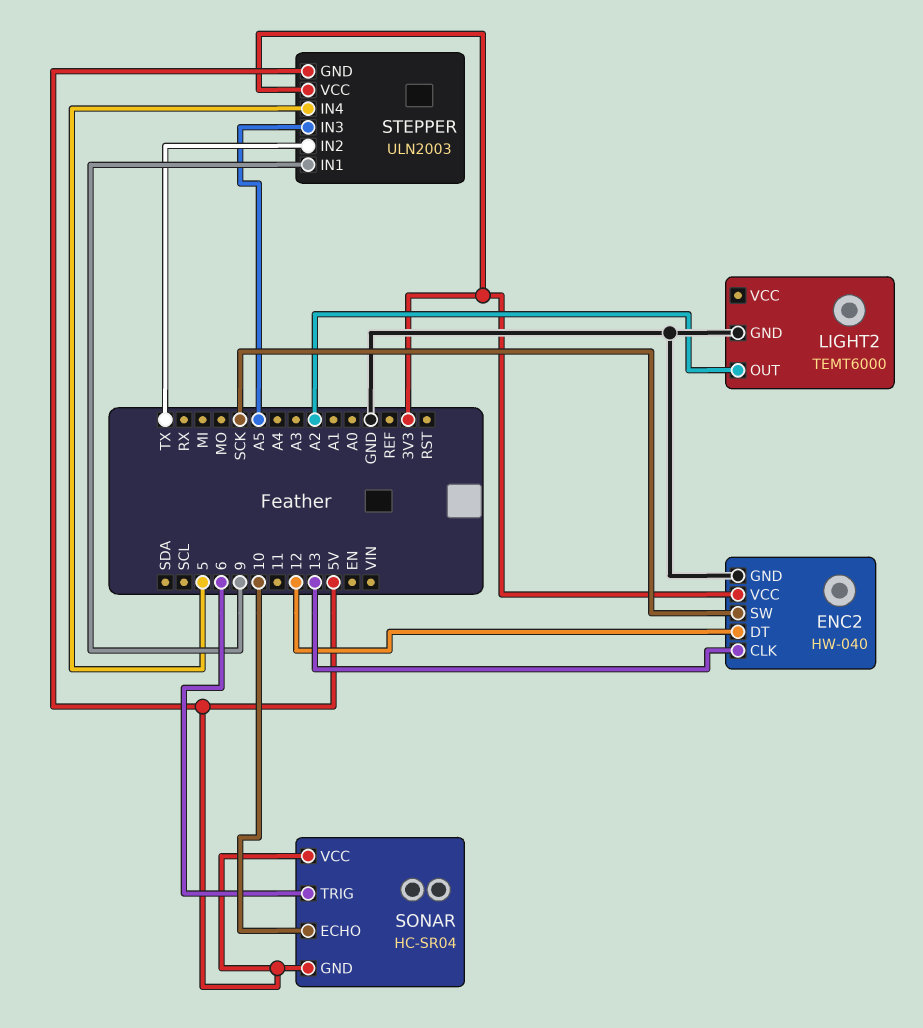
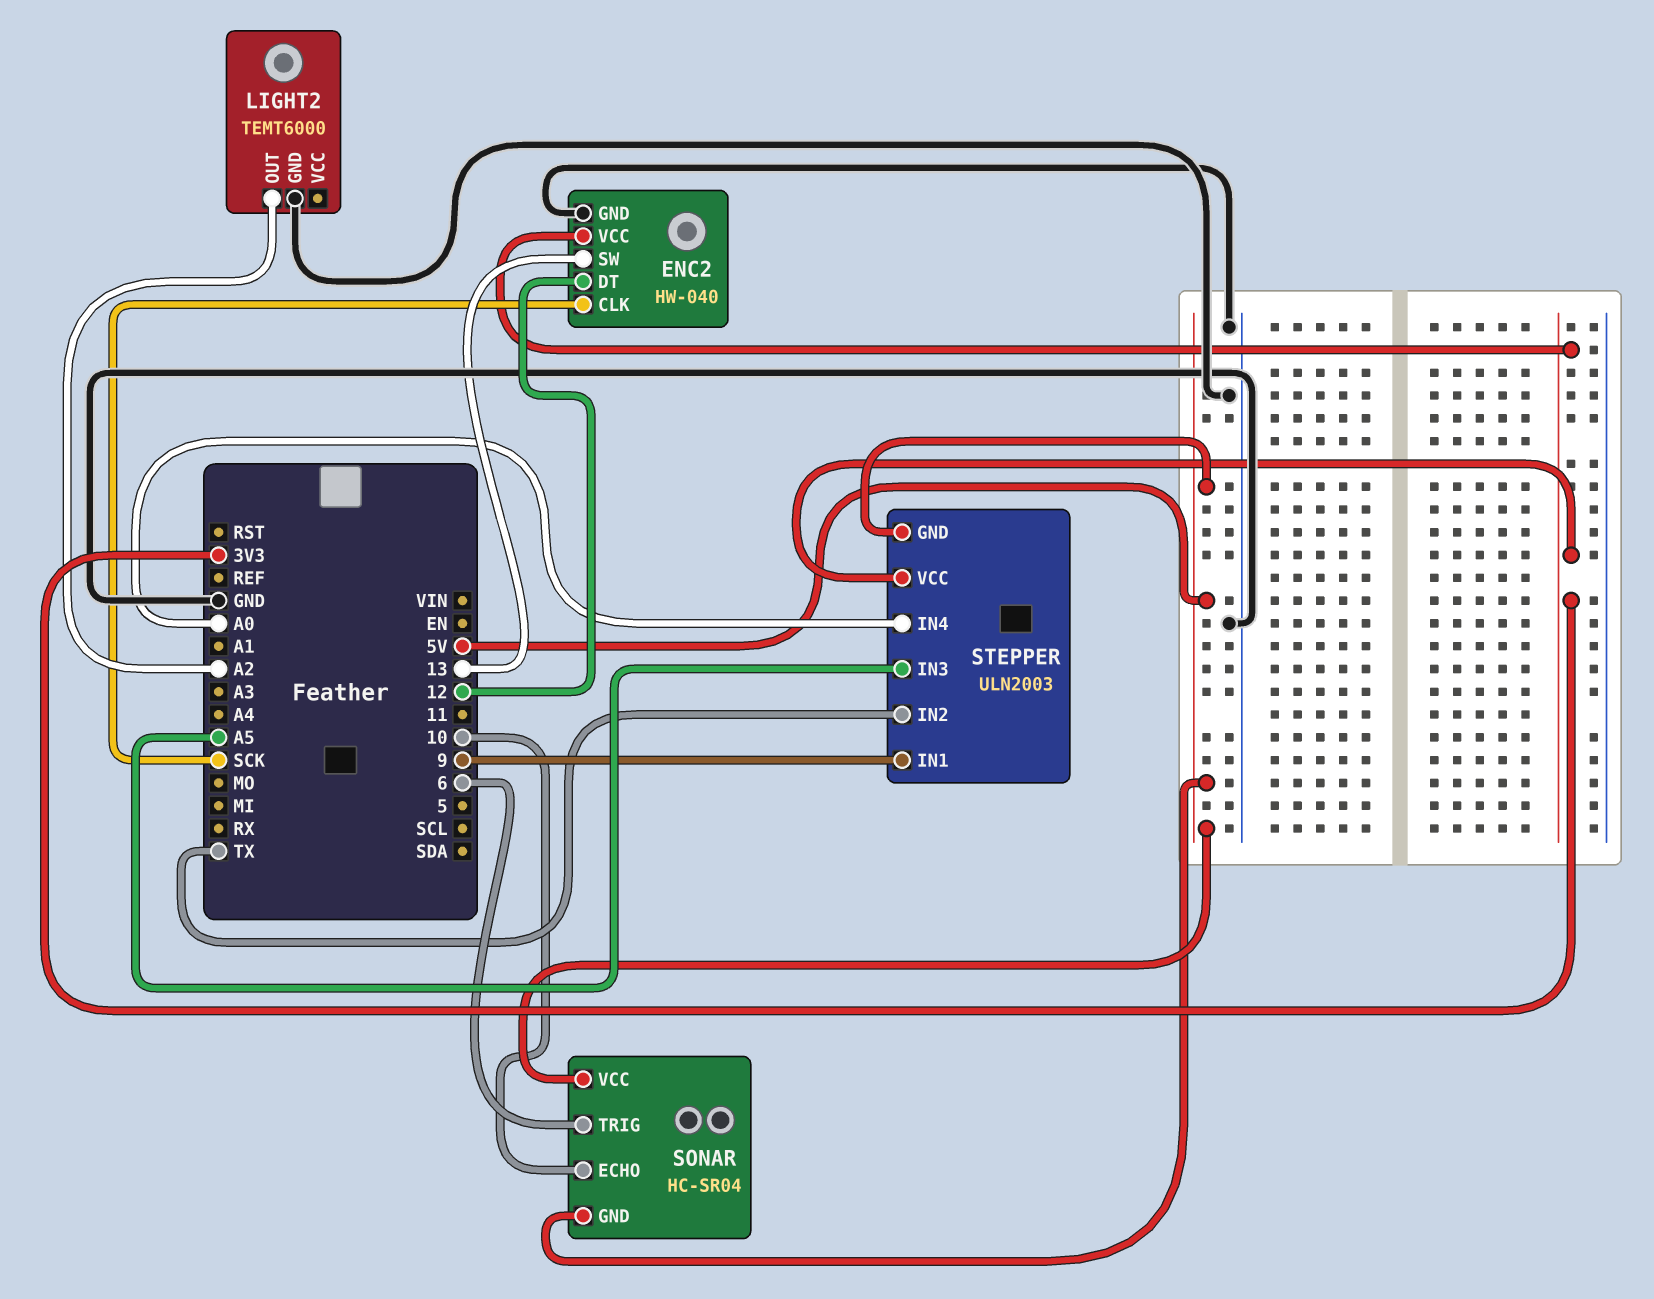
ENC2 pin CLK: 13 -> SCK
ENC2 pin SW: SCK -> 13
STEPPER pin IN4: 5 -> A0

